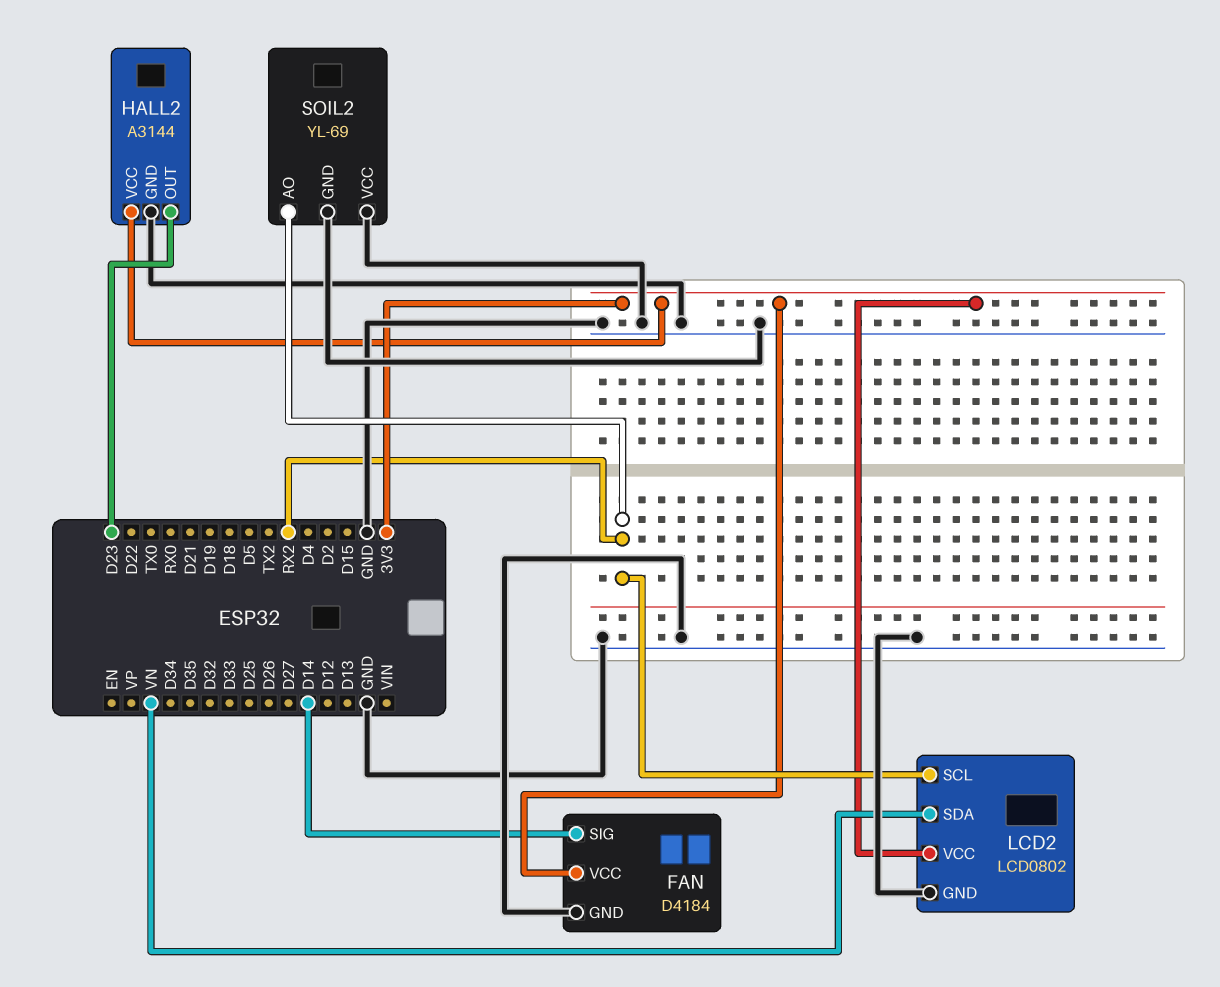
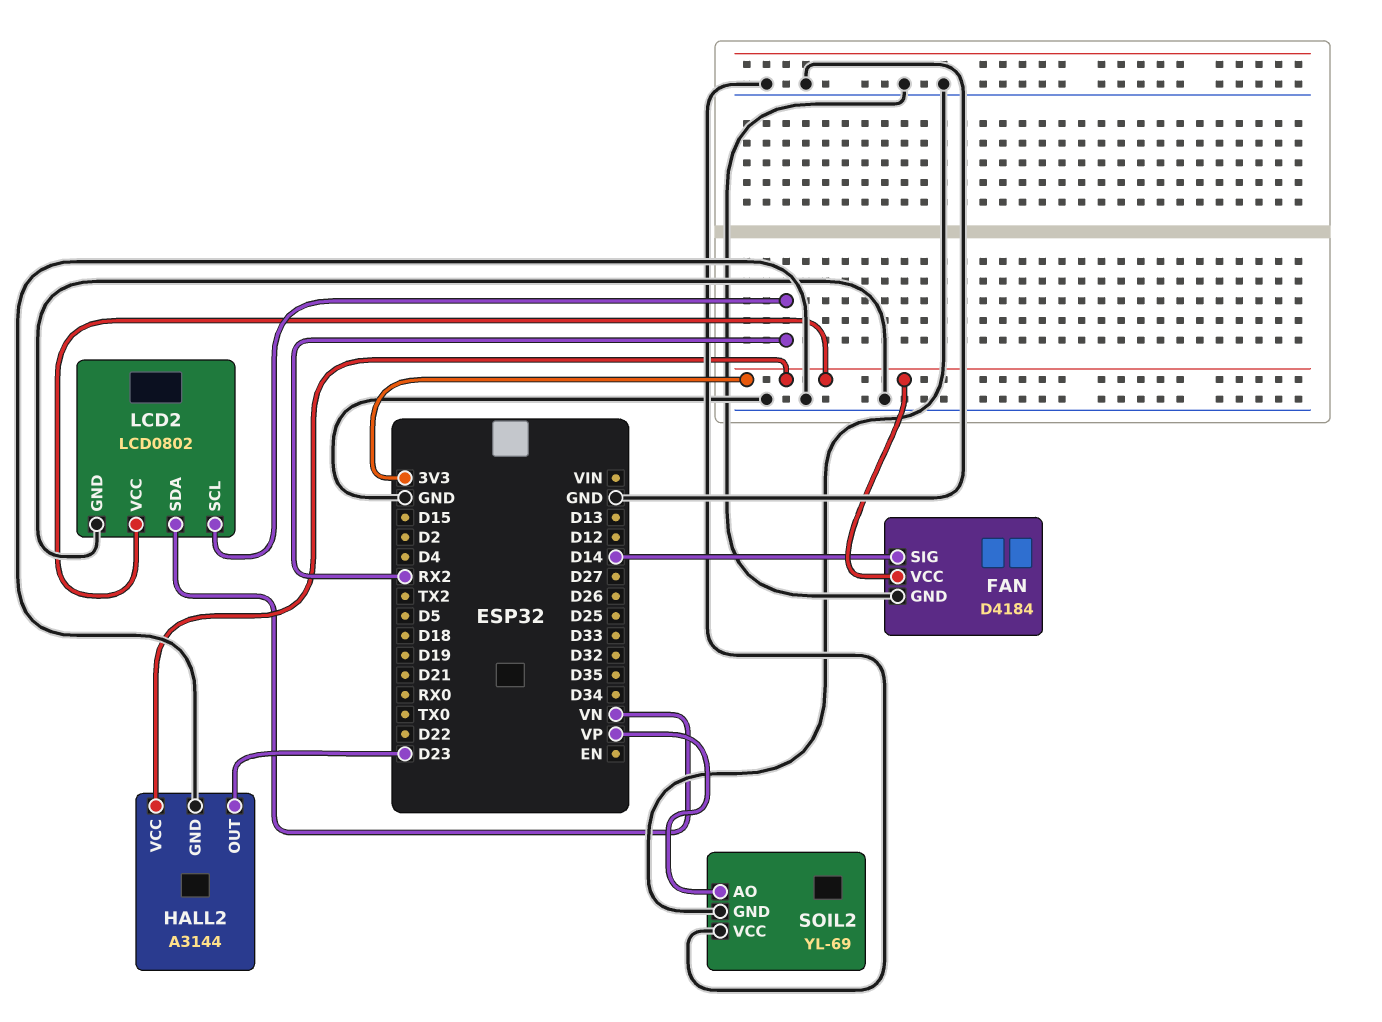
SOIL2 pin AO: RX2 -> VP

